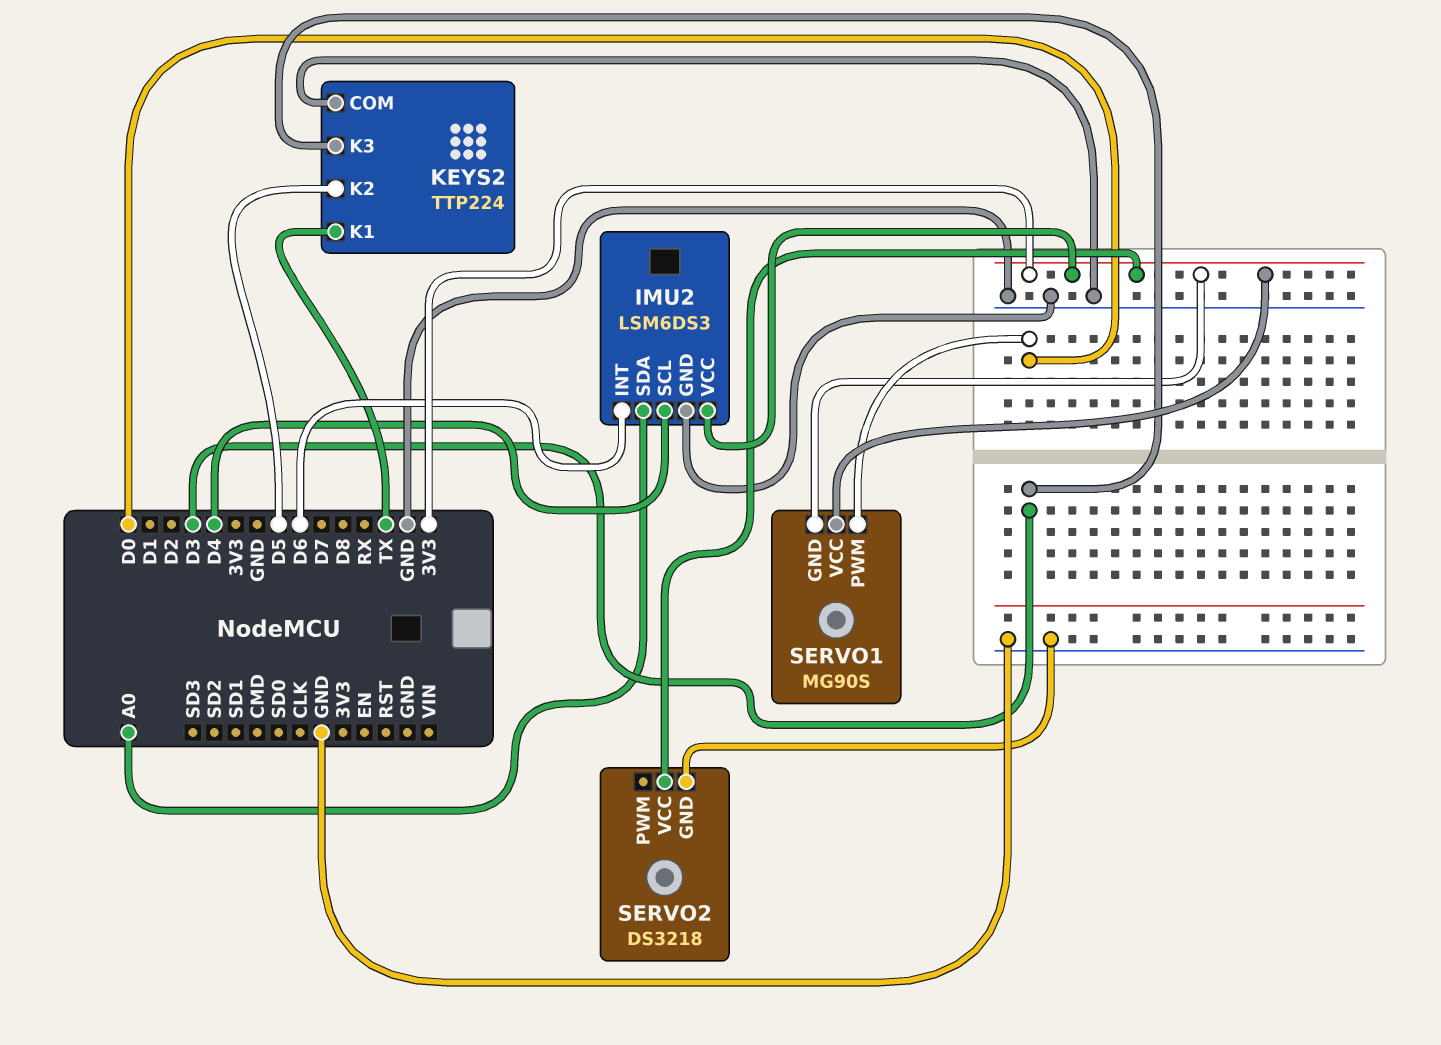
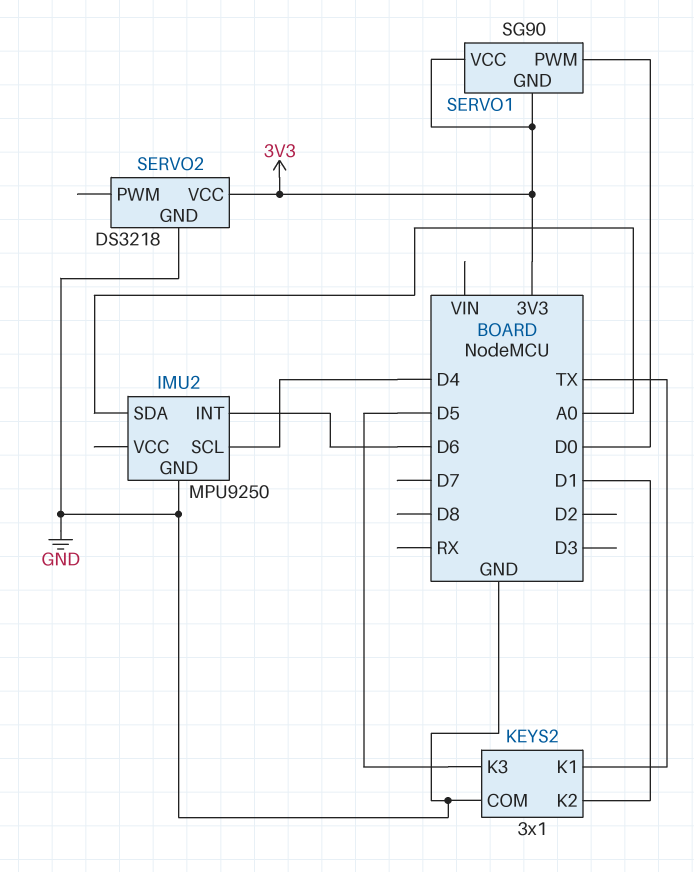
IMU2: LSM6DS3 -> MPU9250
IMU2 pin VCC: 3V3 -> none
KEYS2: TTP224 -> 3x1
KEYS2 pin K2: D5 -> D1
KEYS2 pin K3: D3 -> D5
SERVO1: MG90S -> SG90

